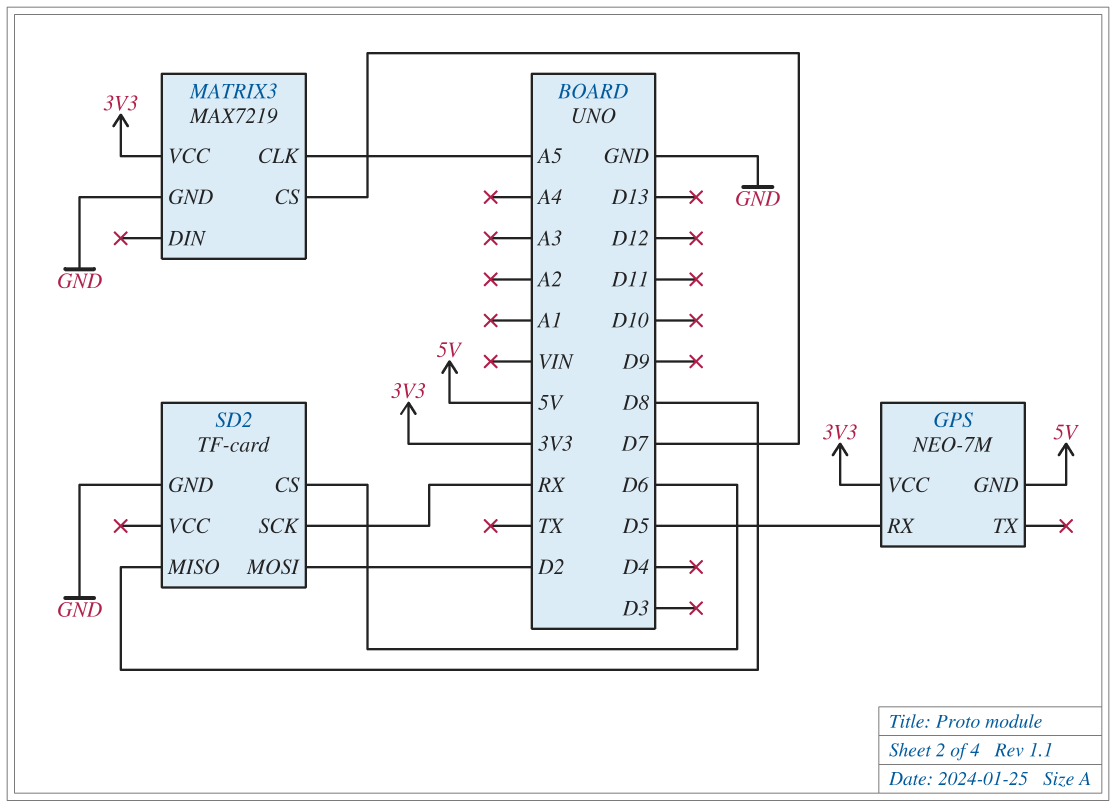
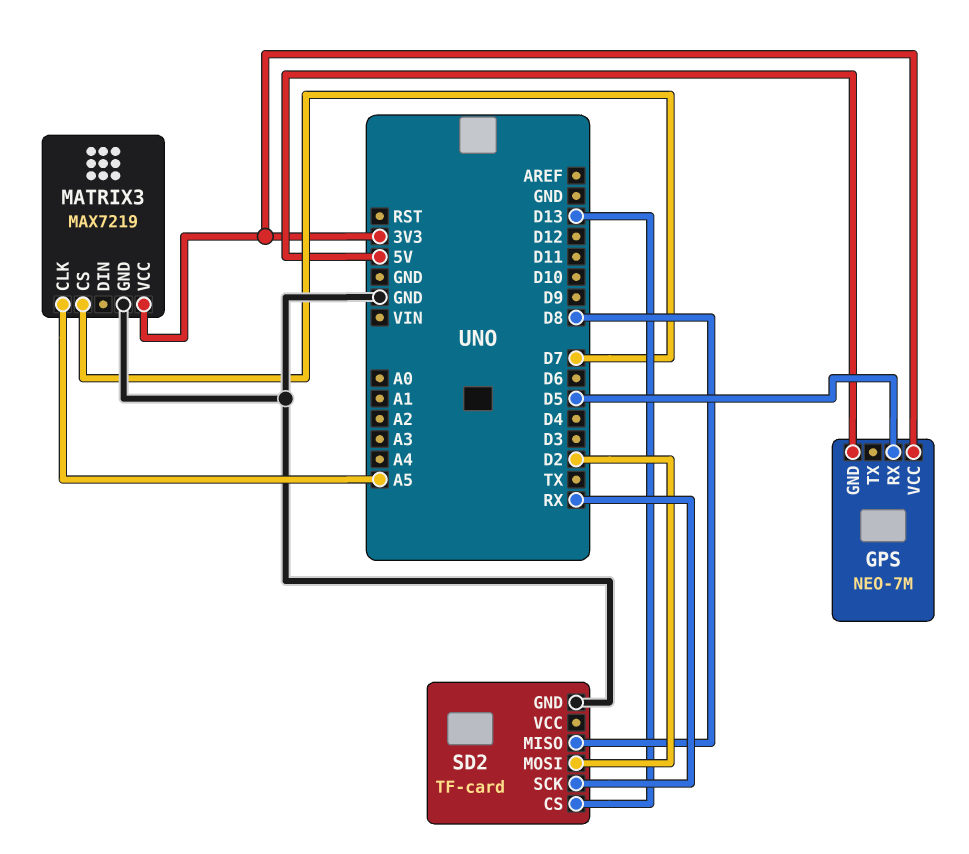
SD2 pin CS: D6 -> D13

